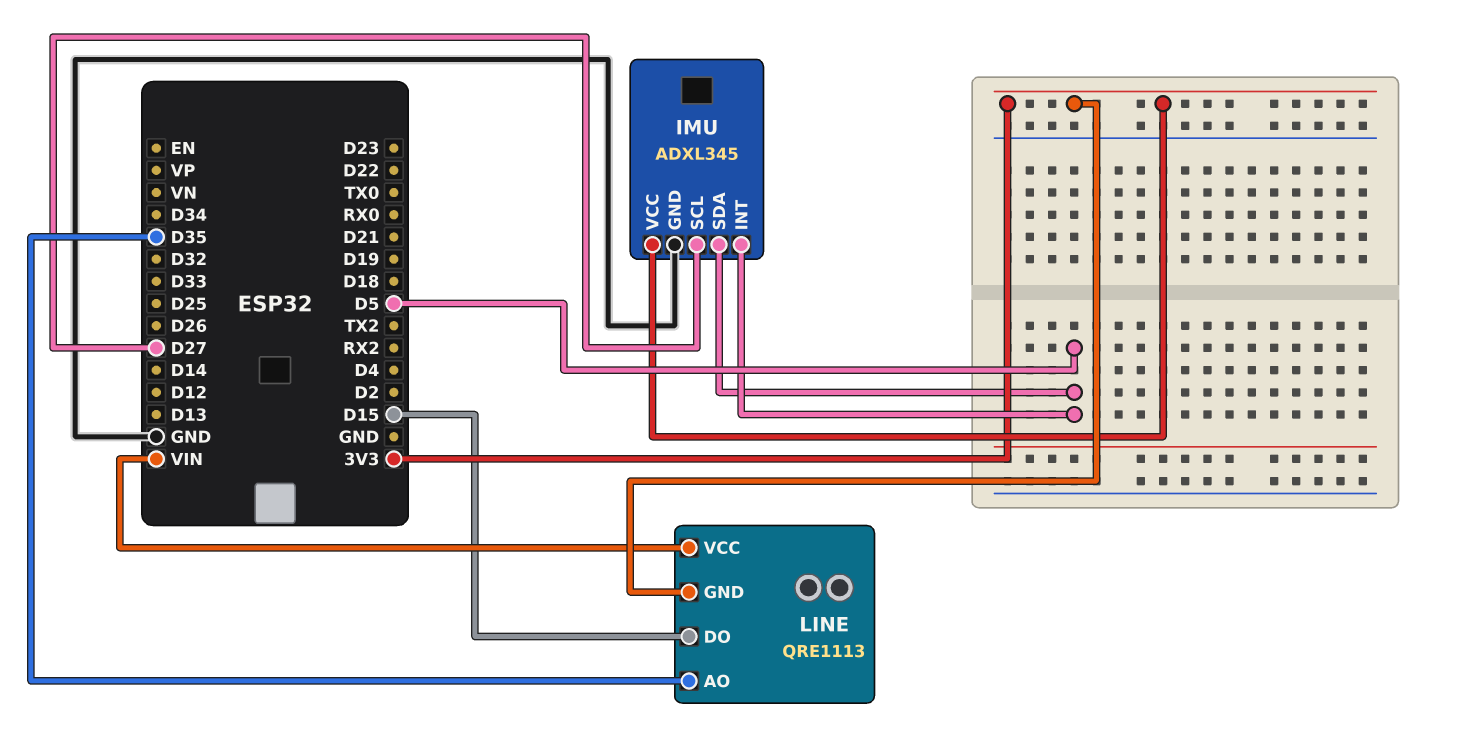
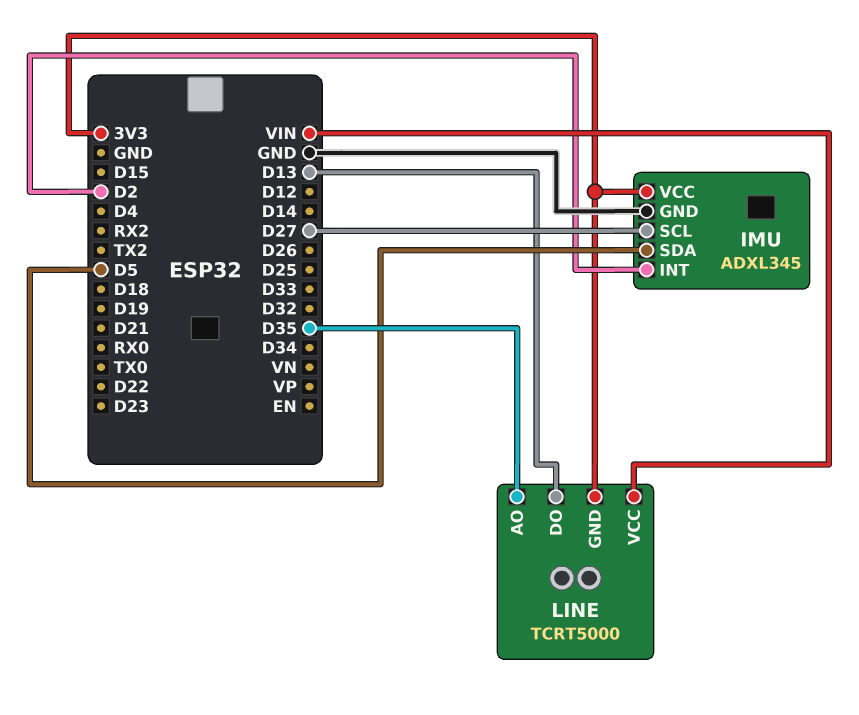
IMU pin INT: D5 -> D2
LINE: QRE1113 -> TCRT5000
LINE pin DO: D15 -> D13

